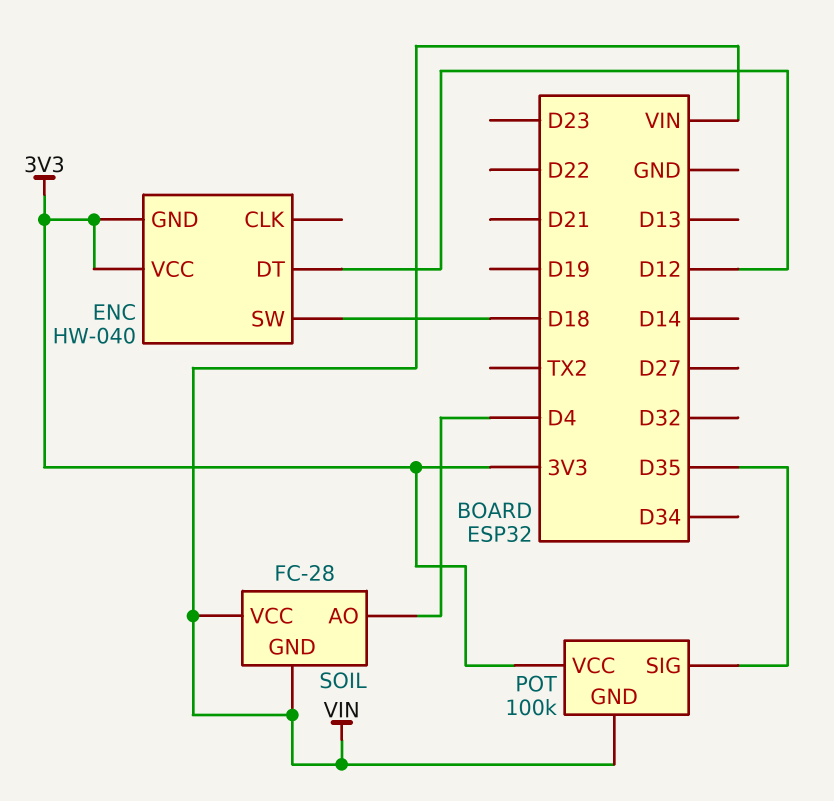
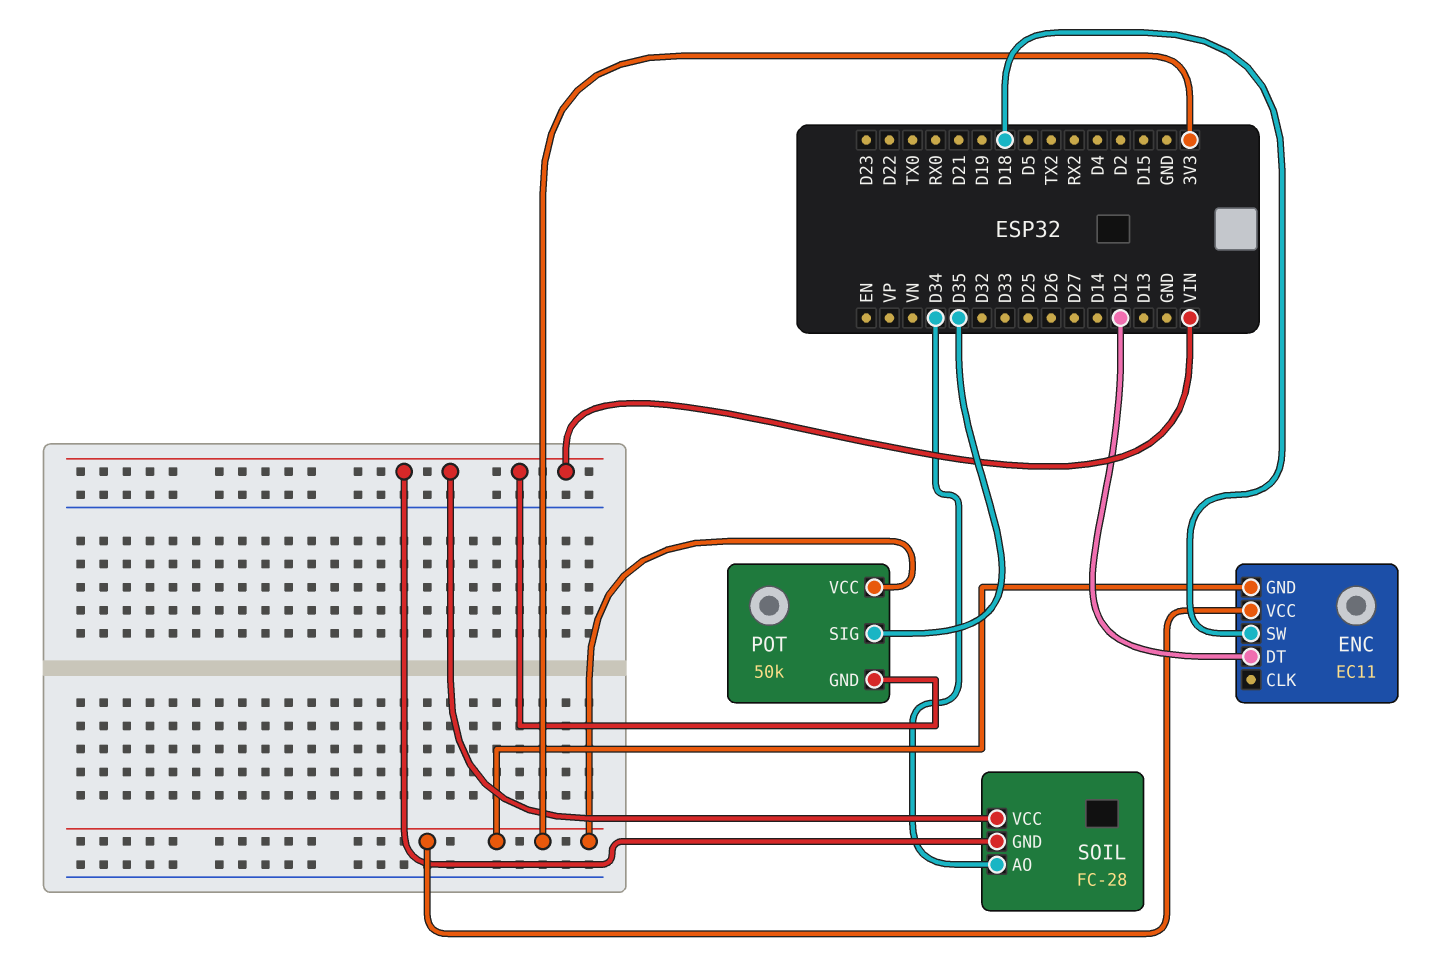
ENC: HW-040 -> EC11
POT: 100k -> 50k
SOIL pin AO: D4 -> D34

